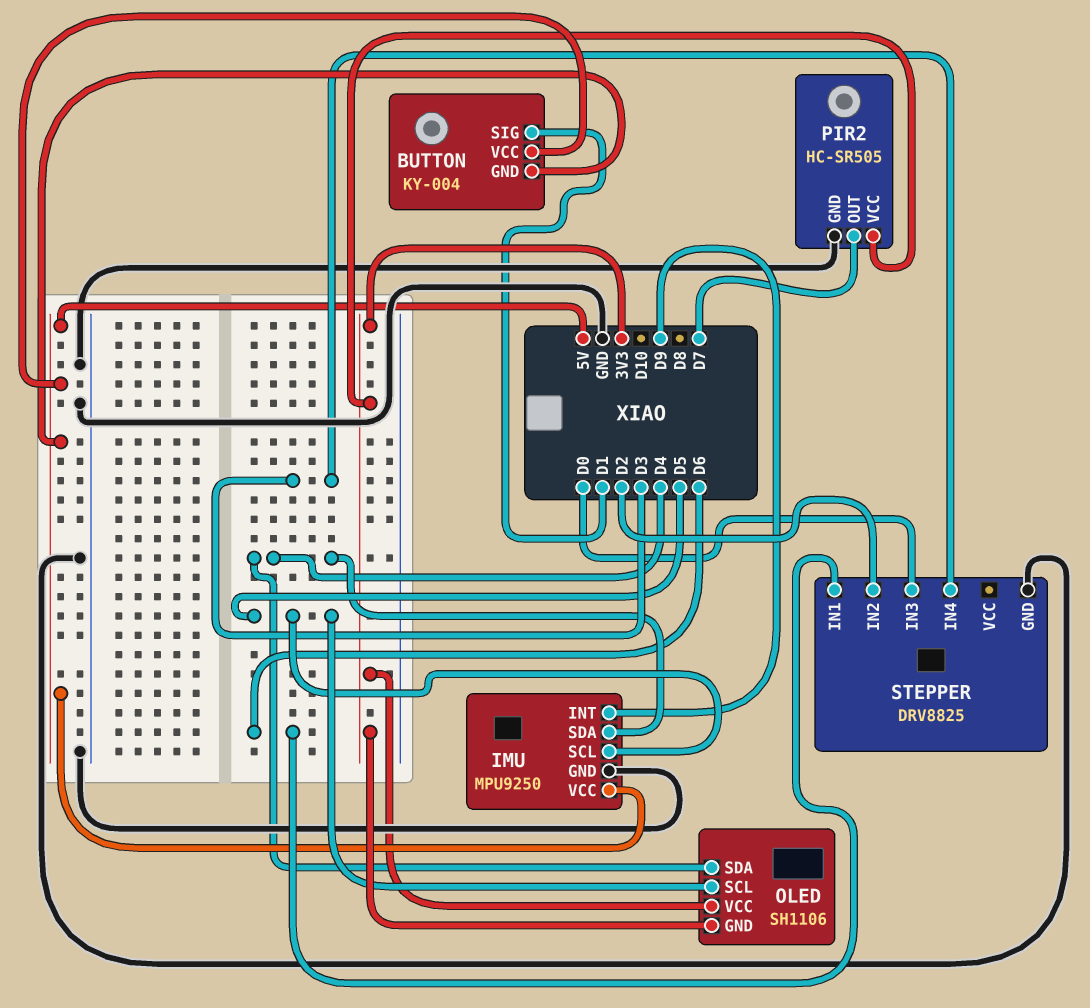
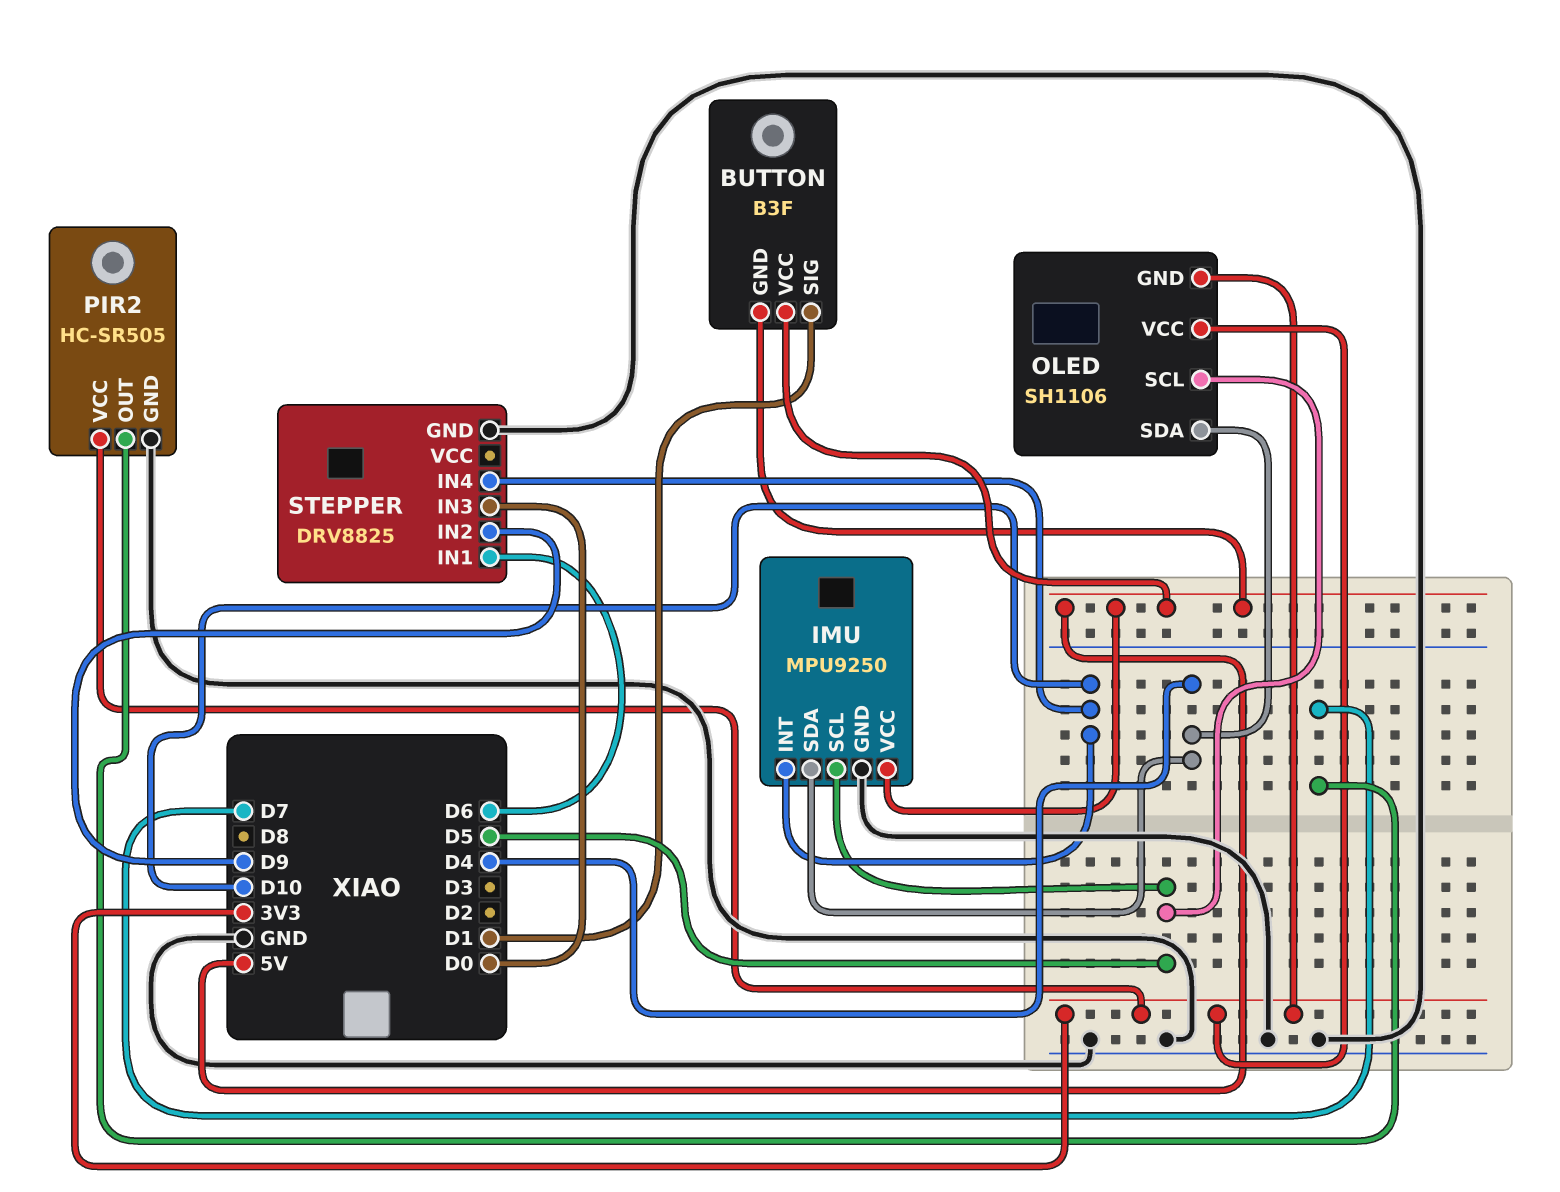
BUTTON: KY-004 -> B3F
IMU pin INT: D9 -> D10
STEPPER pin IN2: D2 -> D9
STEPPER pin IN4: D3 -> D10

